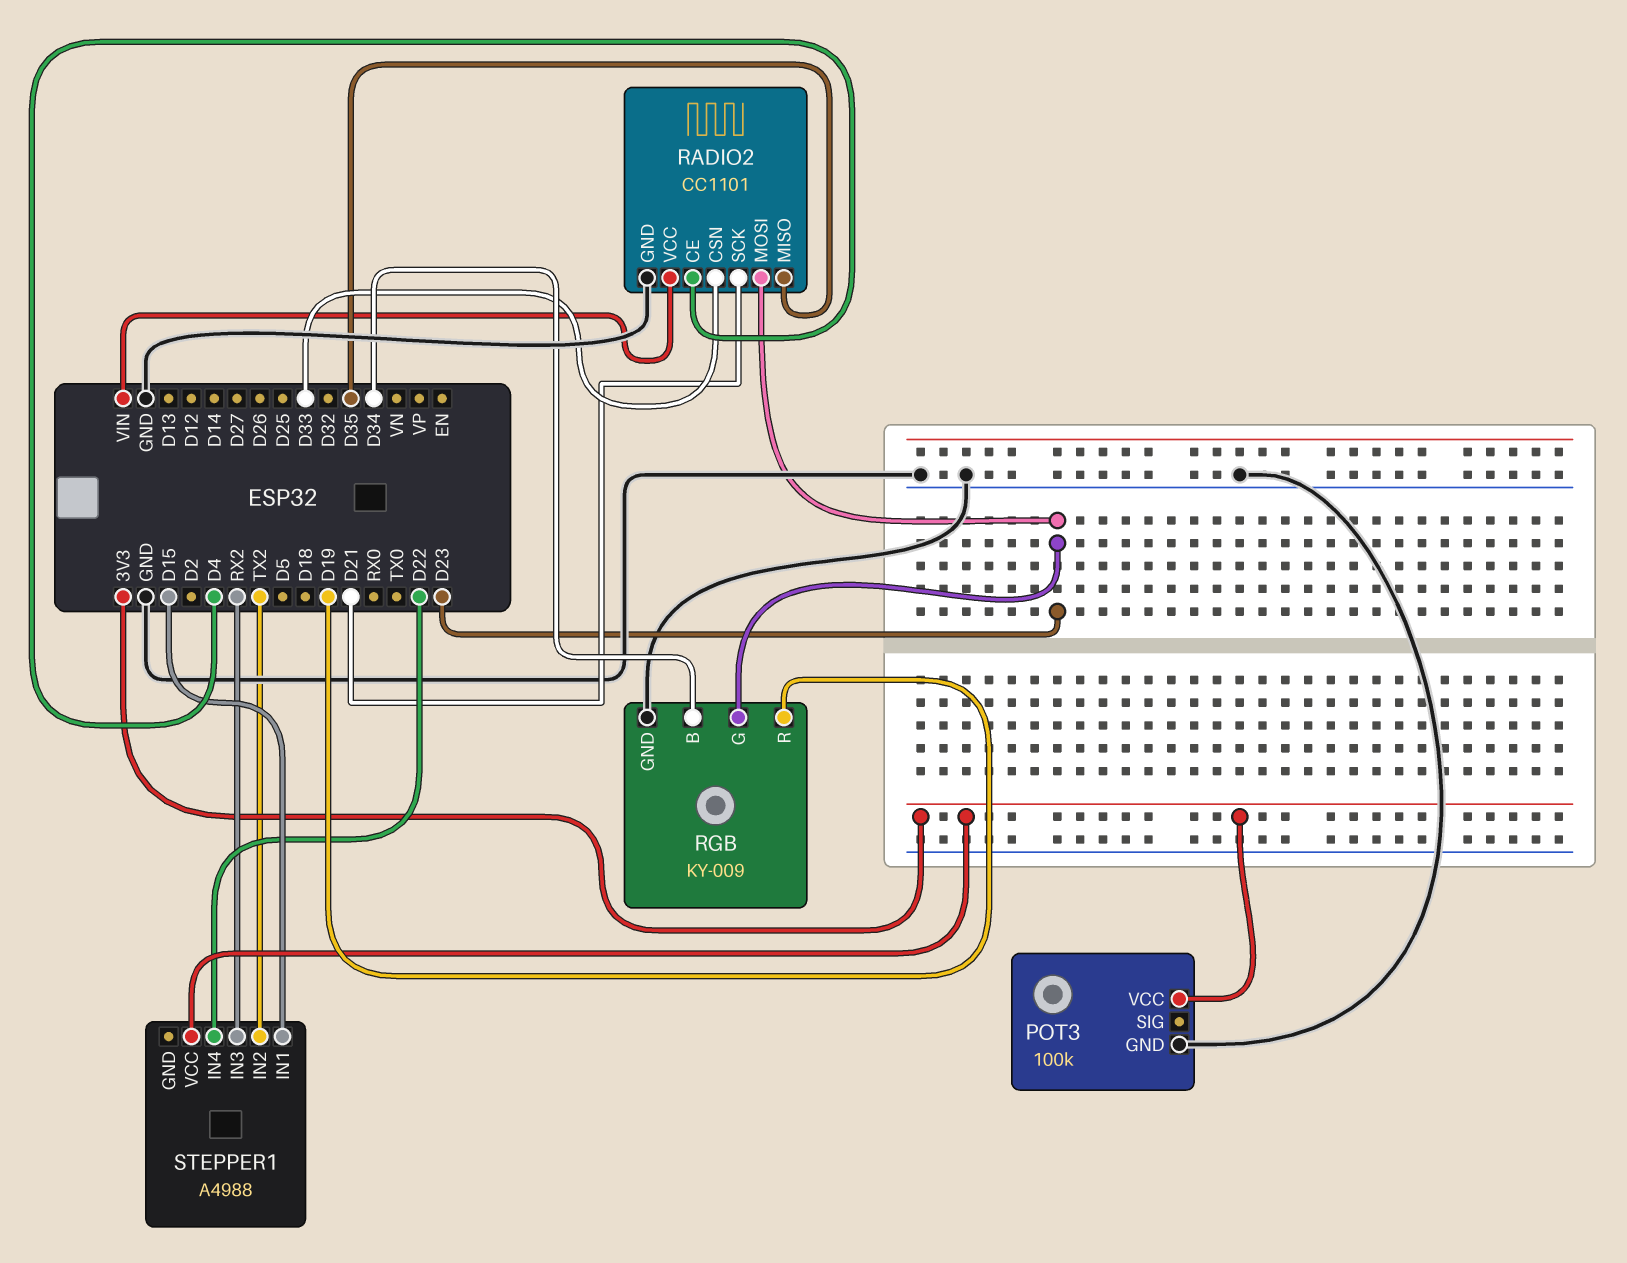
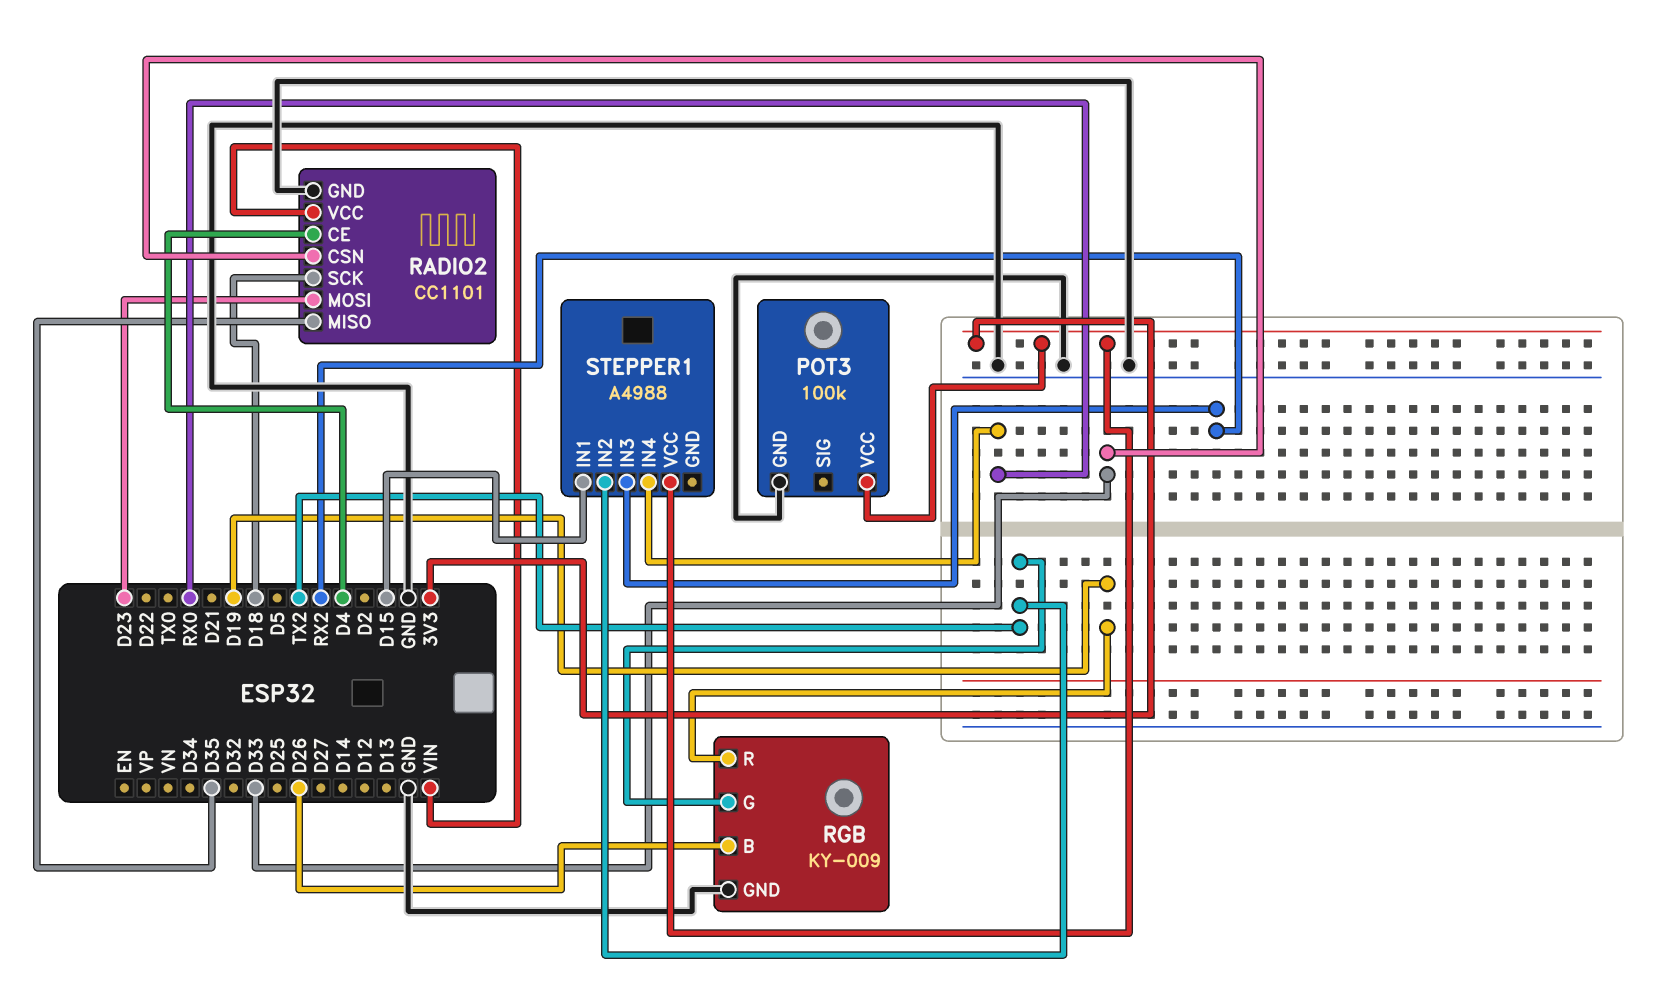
RADIO2 pin SCK: D21 -> D18
RGB pin B: D34 -> D26
RGB pin G: D23 -> TX2
STEPPER1 pin IN4: D22 -> RX0

